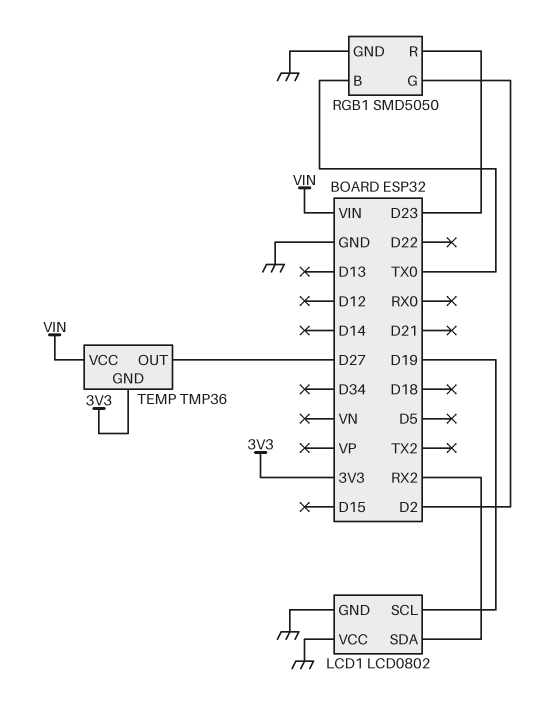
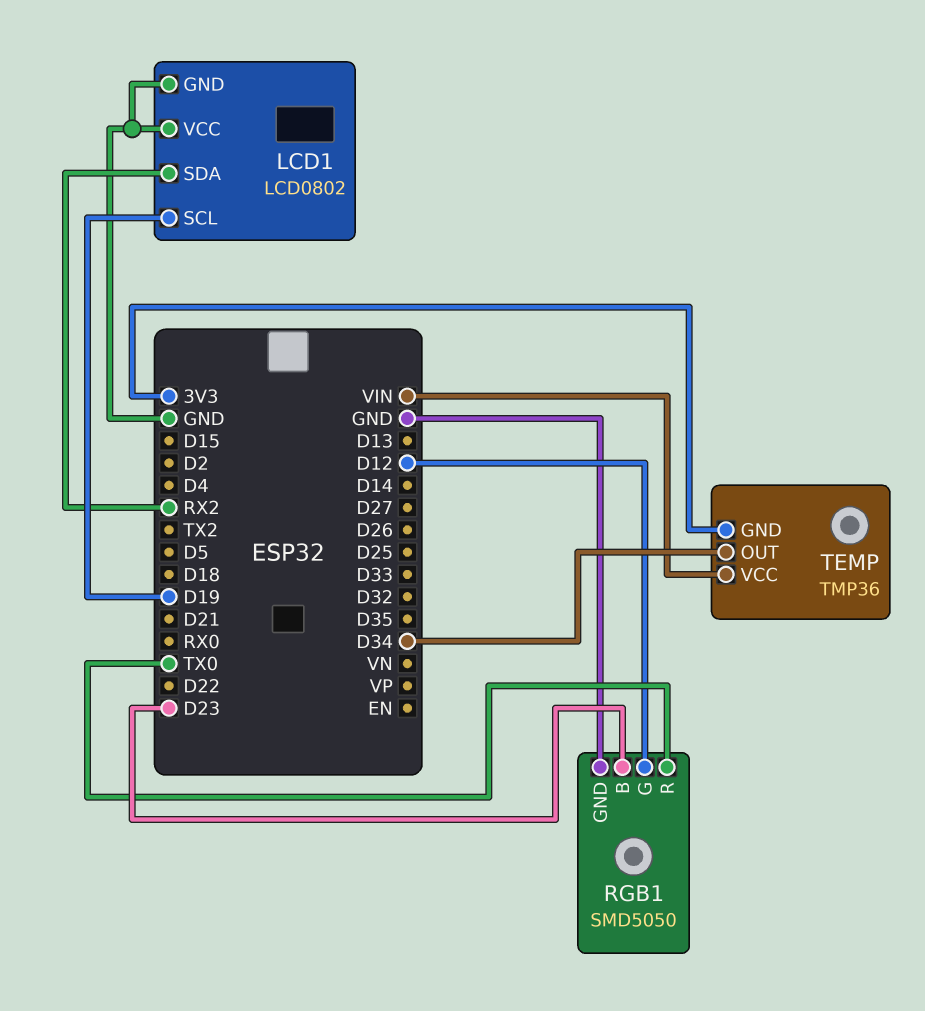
RGB1 pin B: TX0 -> D23
RGB1 pin G: D2 -> D12
RGB1 pin R: D23 -> TX0
TEMP pin OUT: D27 -> D34

